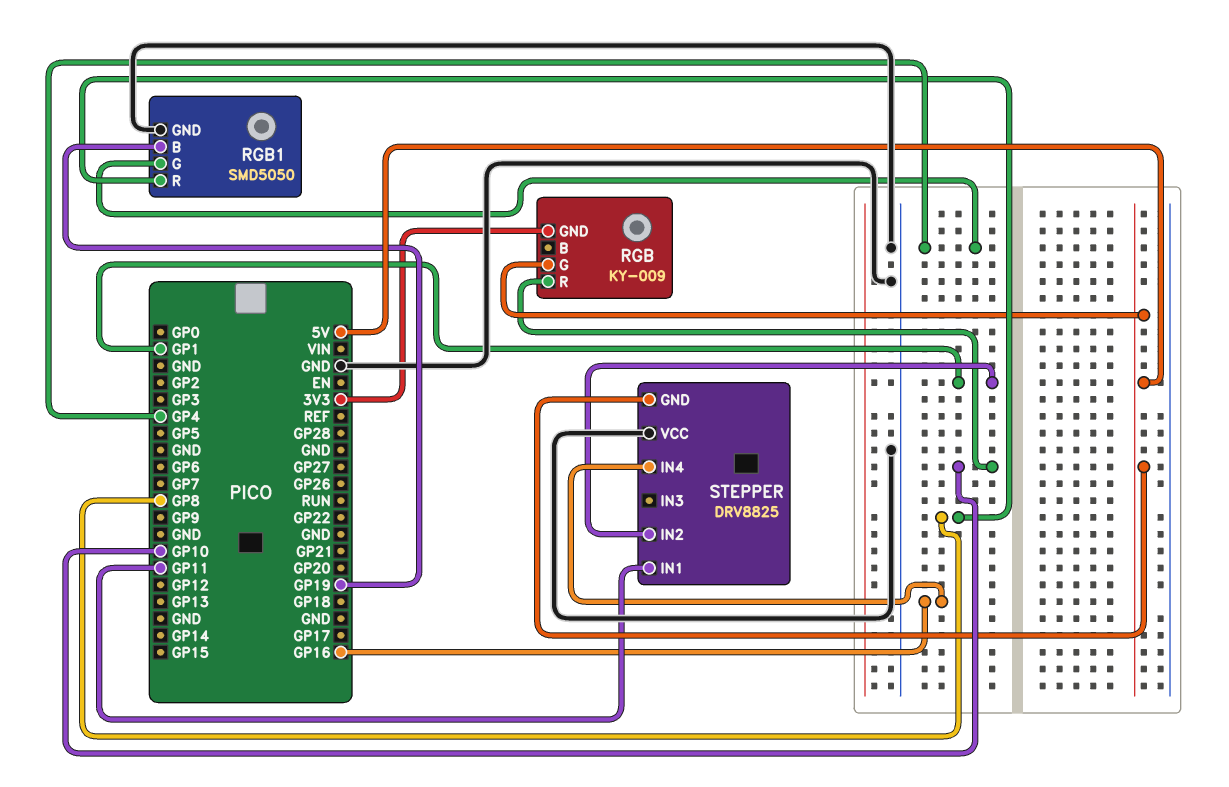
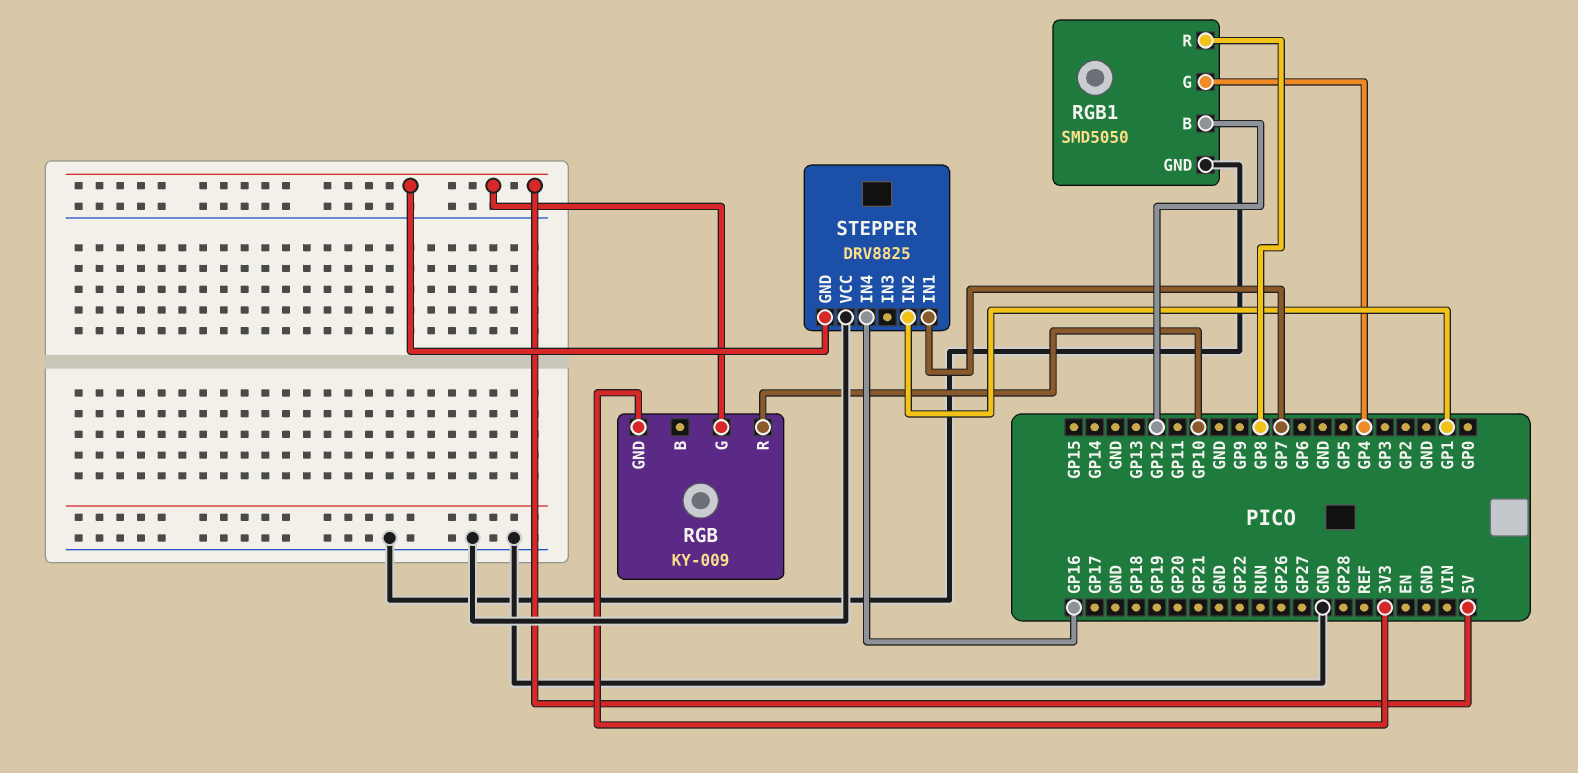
RGB1 pin B: GP19 -> GP12
STEPPER pin IN1: GP11 -> GP7

